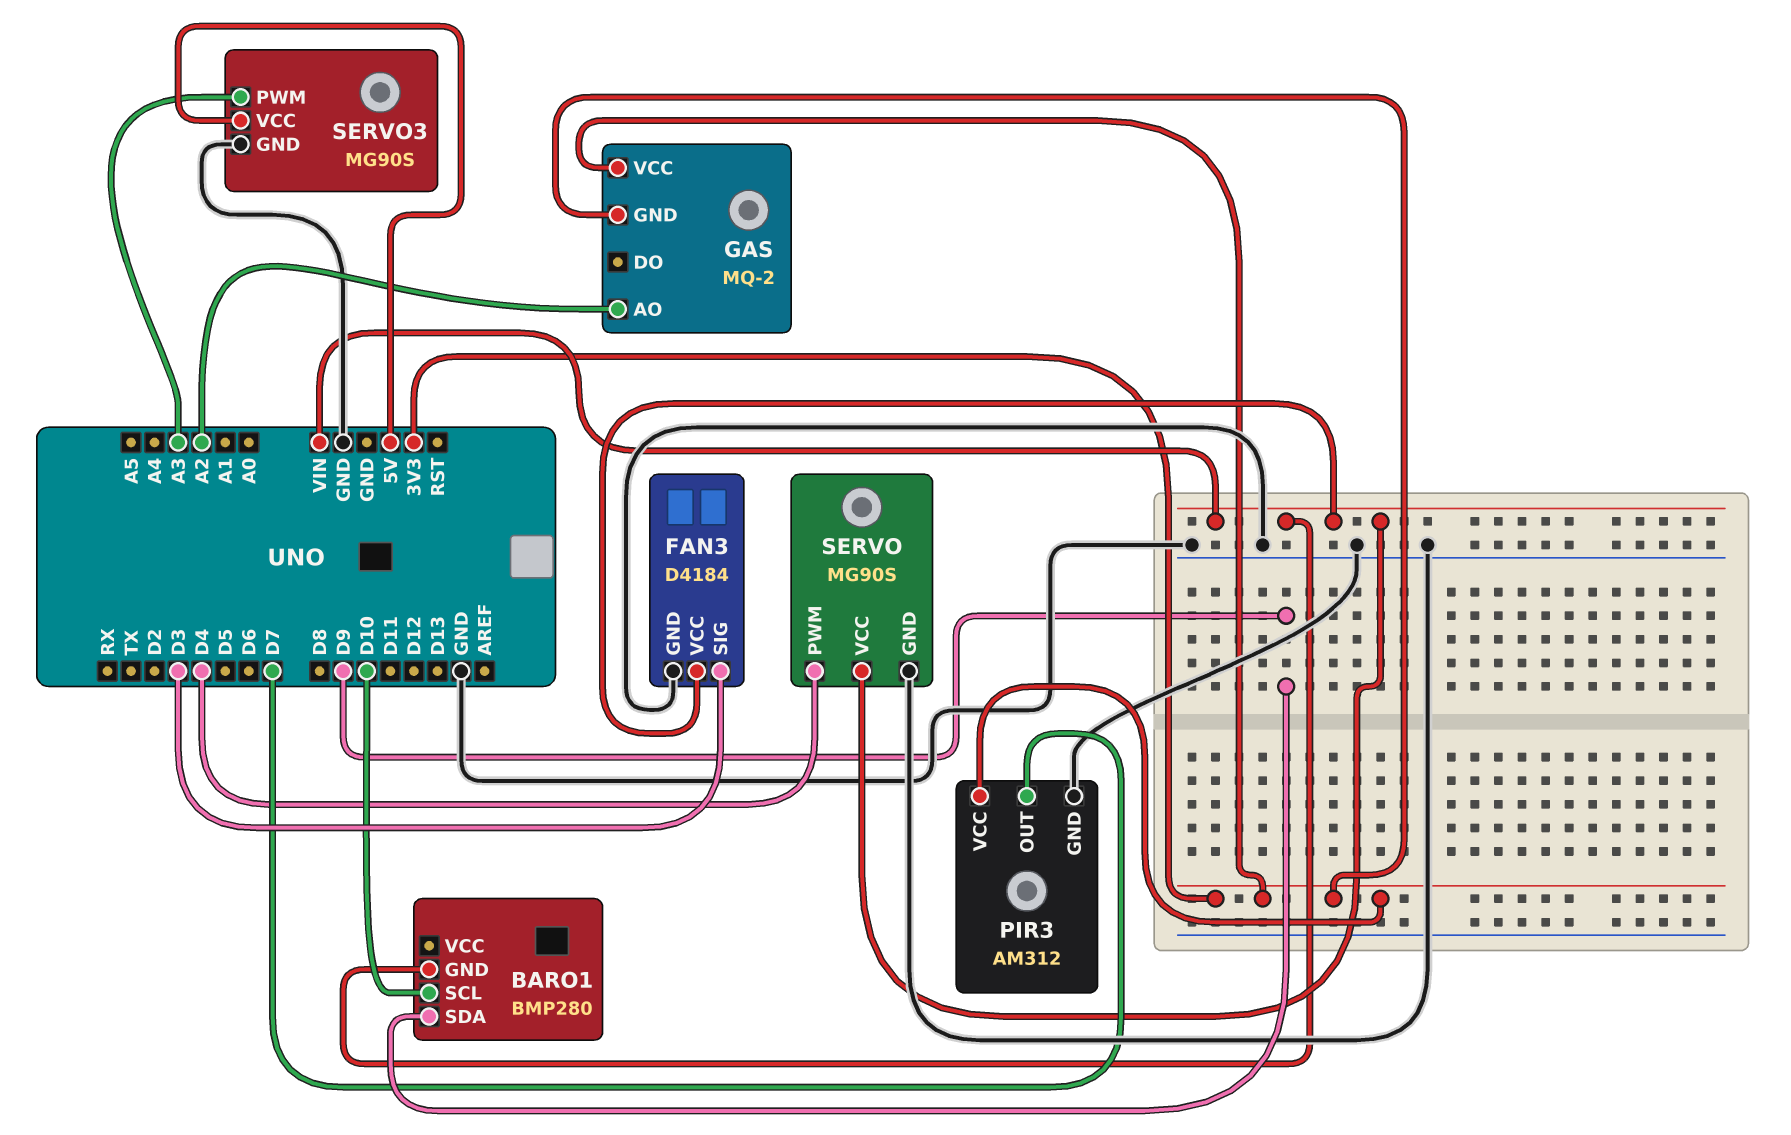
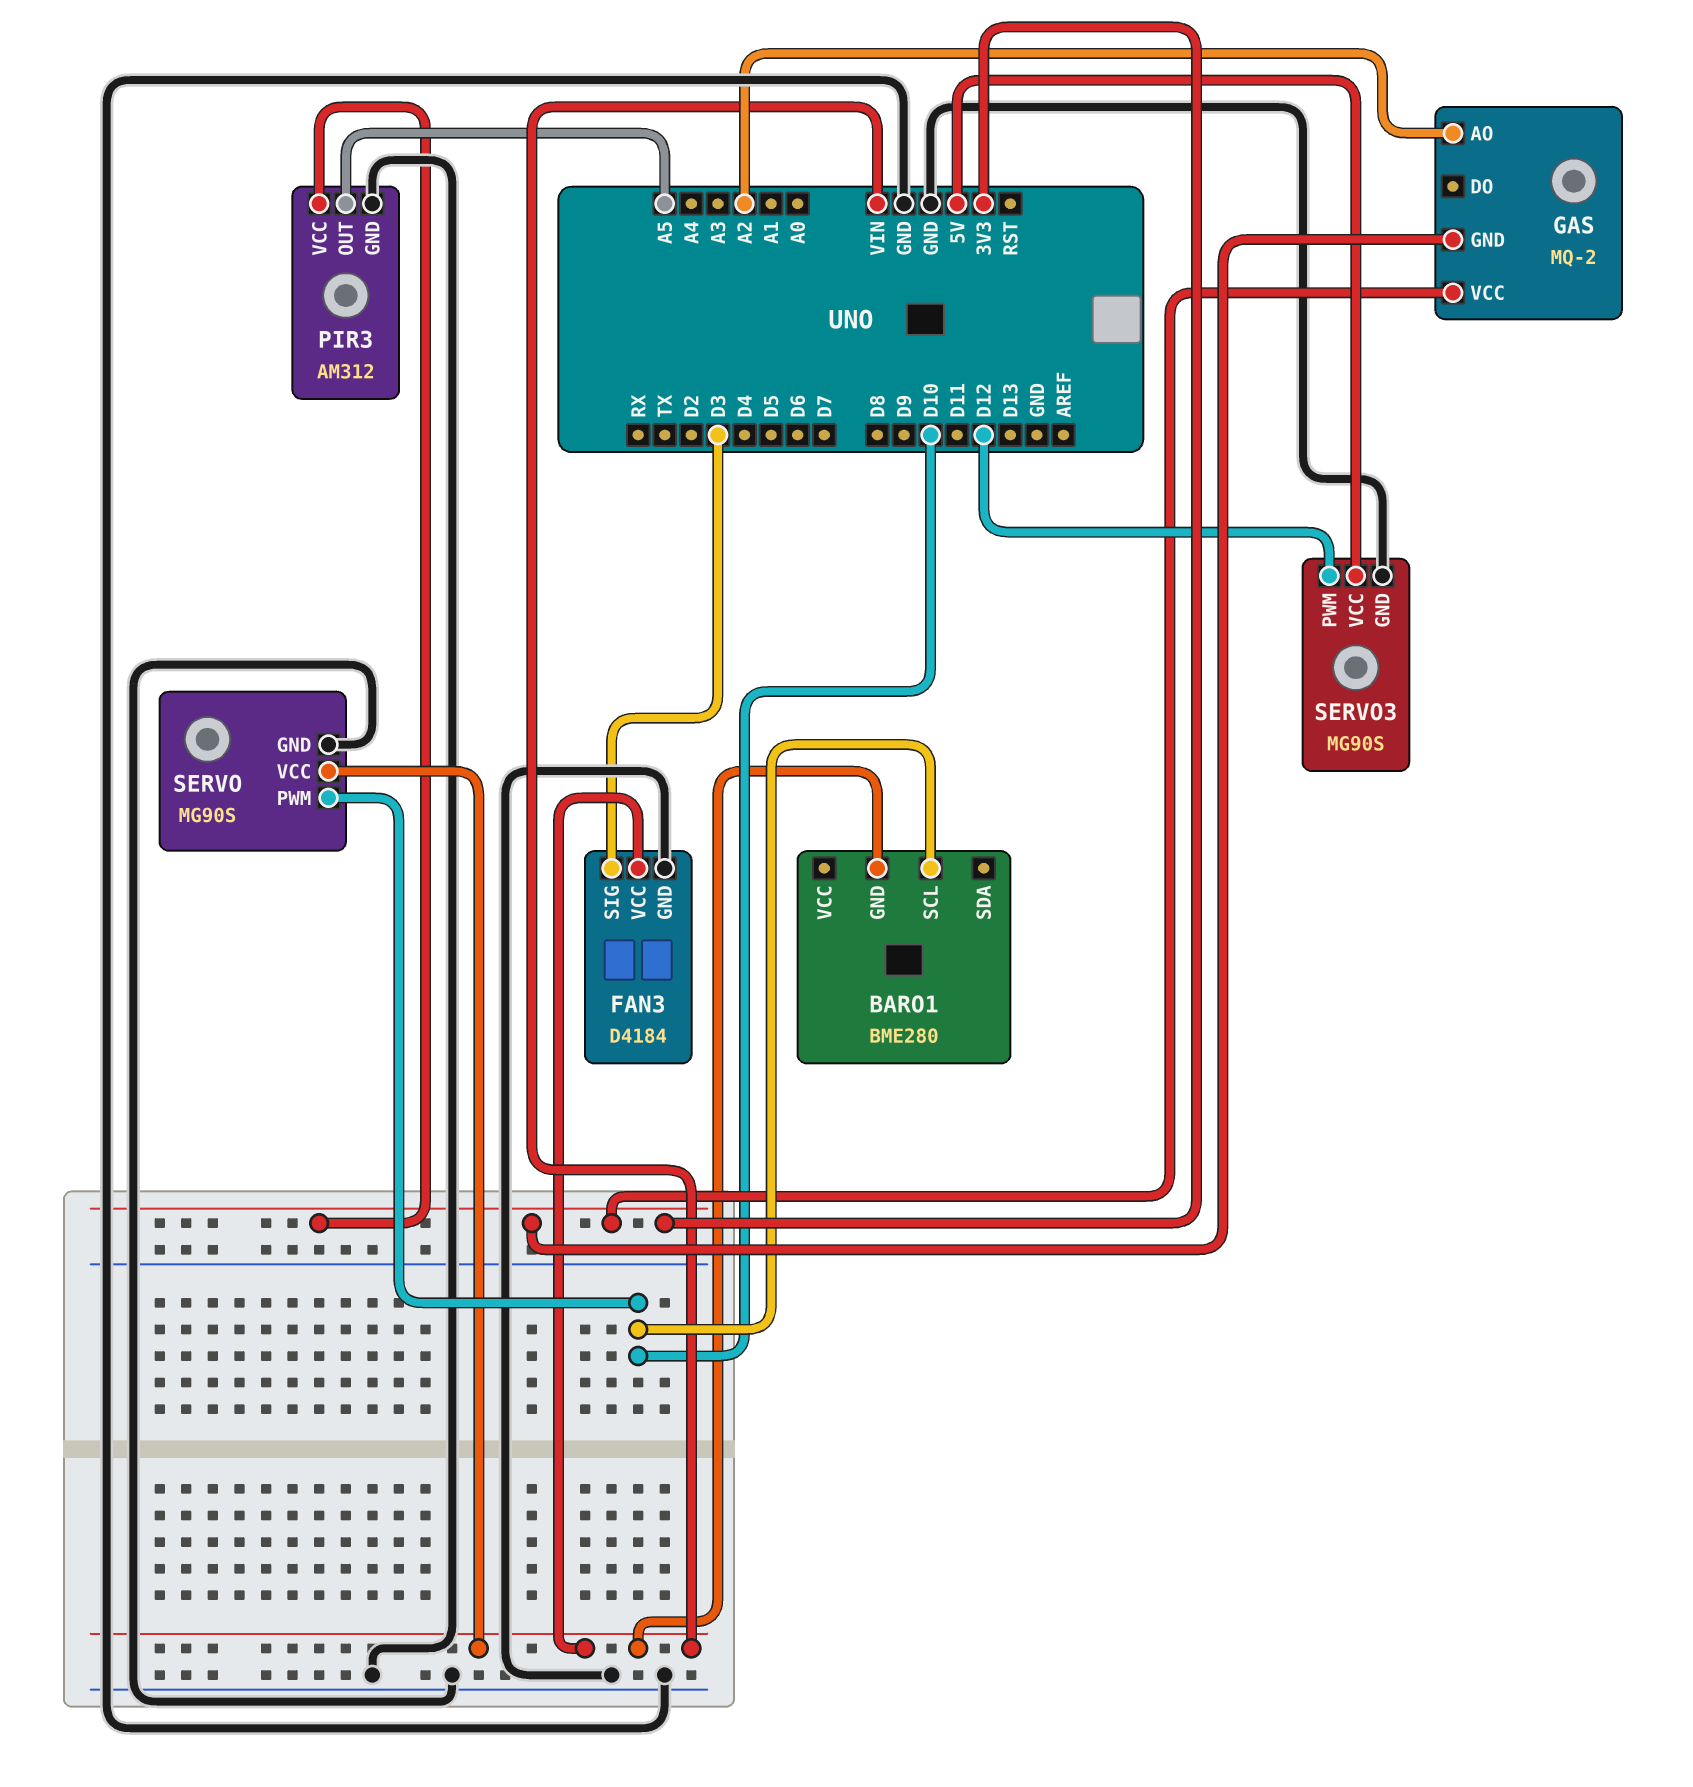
BARO1: BMP280 -> BME280
BARO1 pin SDA: D9 -> none
PIR3 pin OUT: D7 -> A5
SERVO pin PWM: D4 -> D10
SERVO3 pin PWM: A3 -> D12

